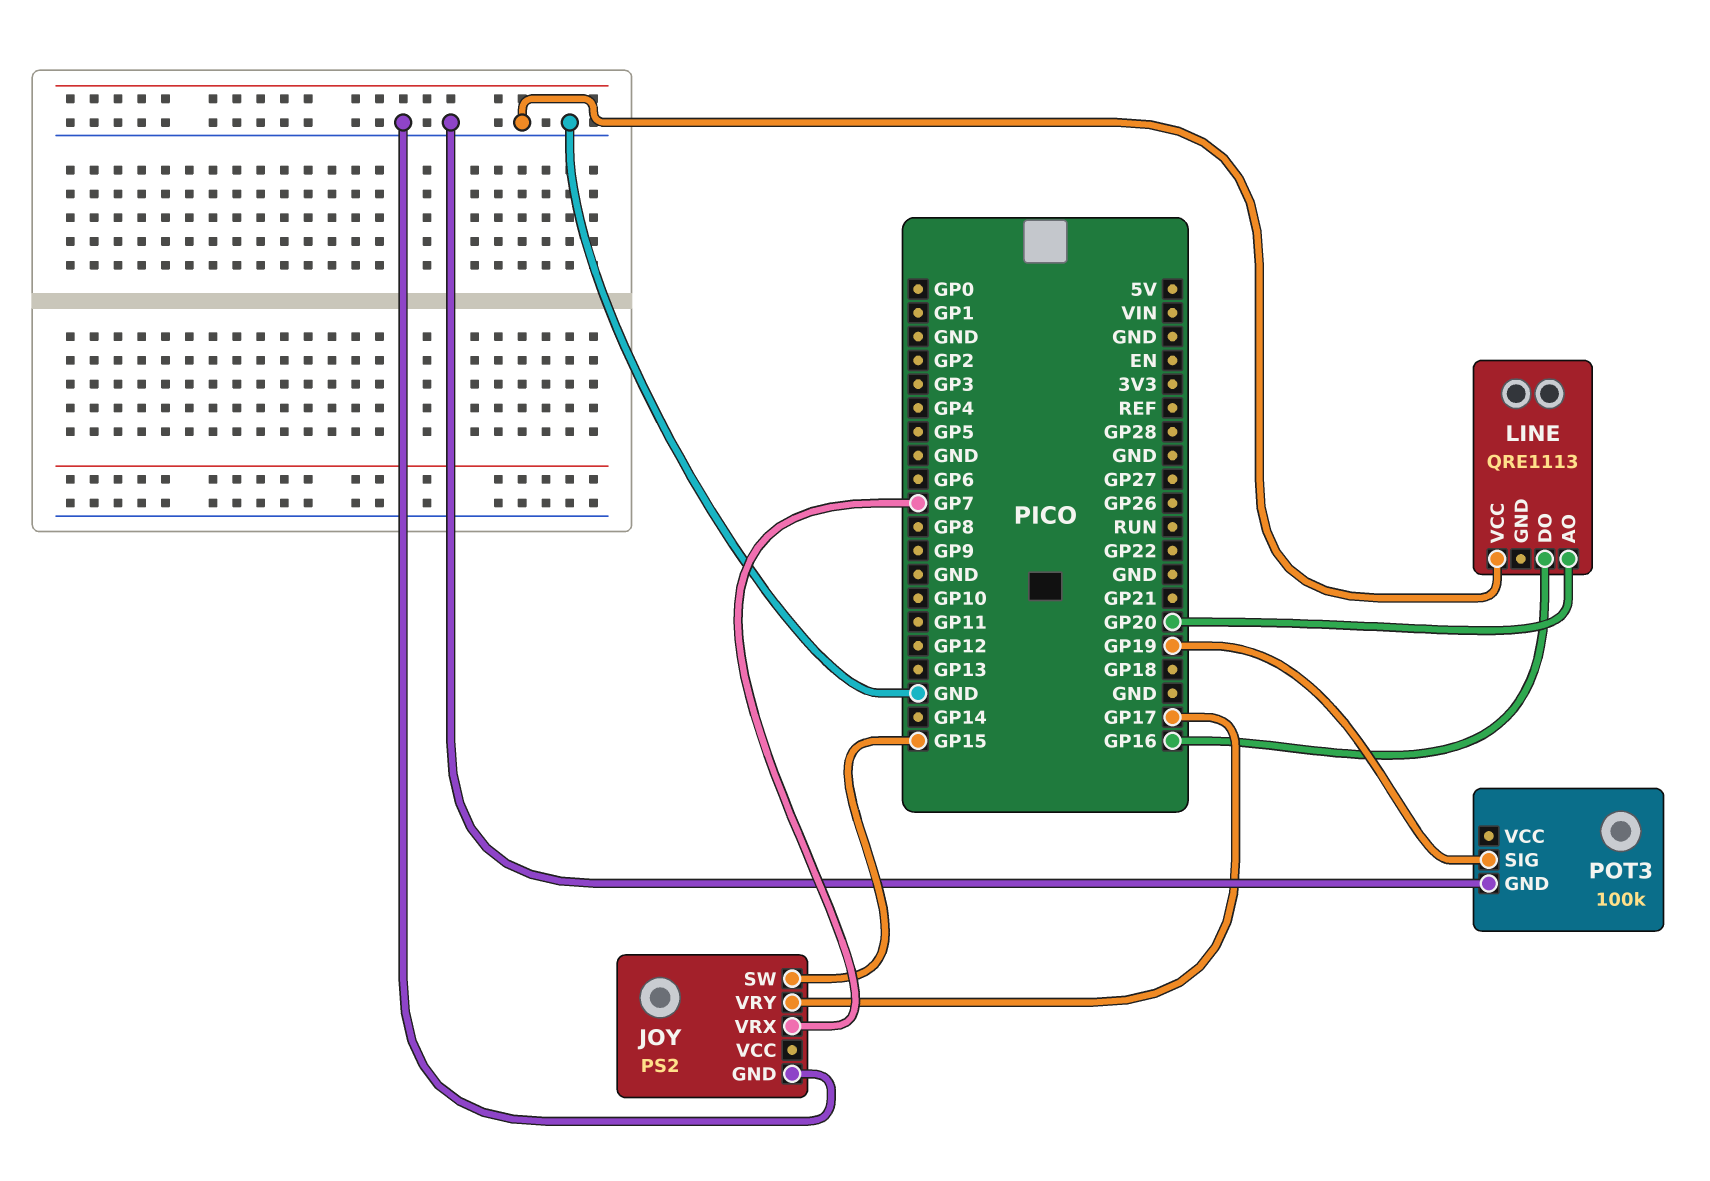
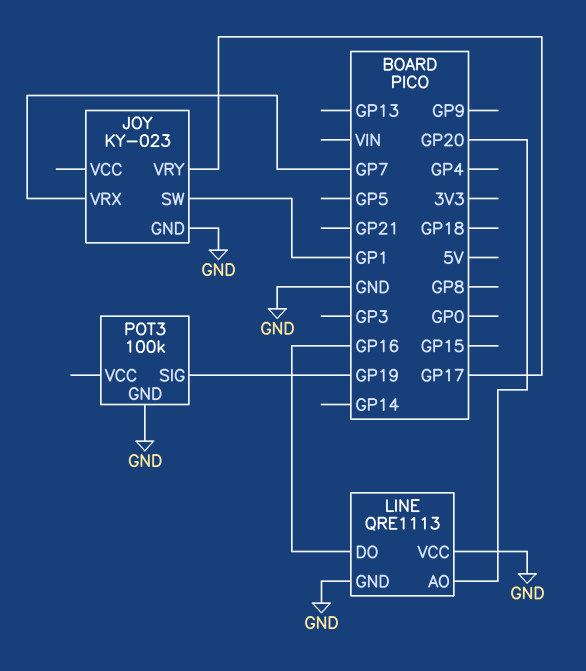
JOY: PS2 -> KY-023
JOY pin SW: GP15 -> GP1
LINE pin GND: none -> GND

